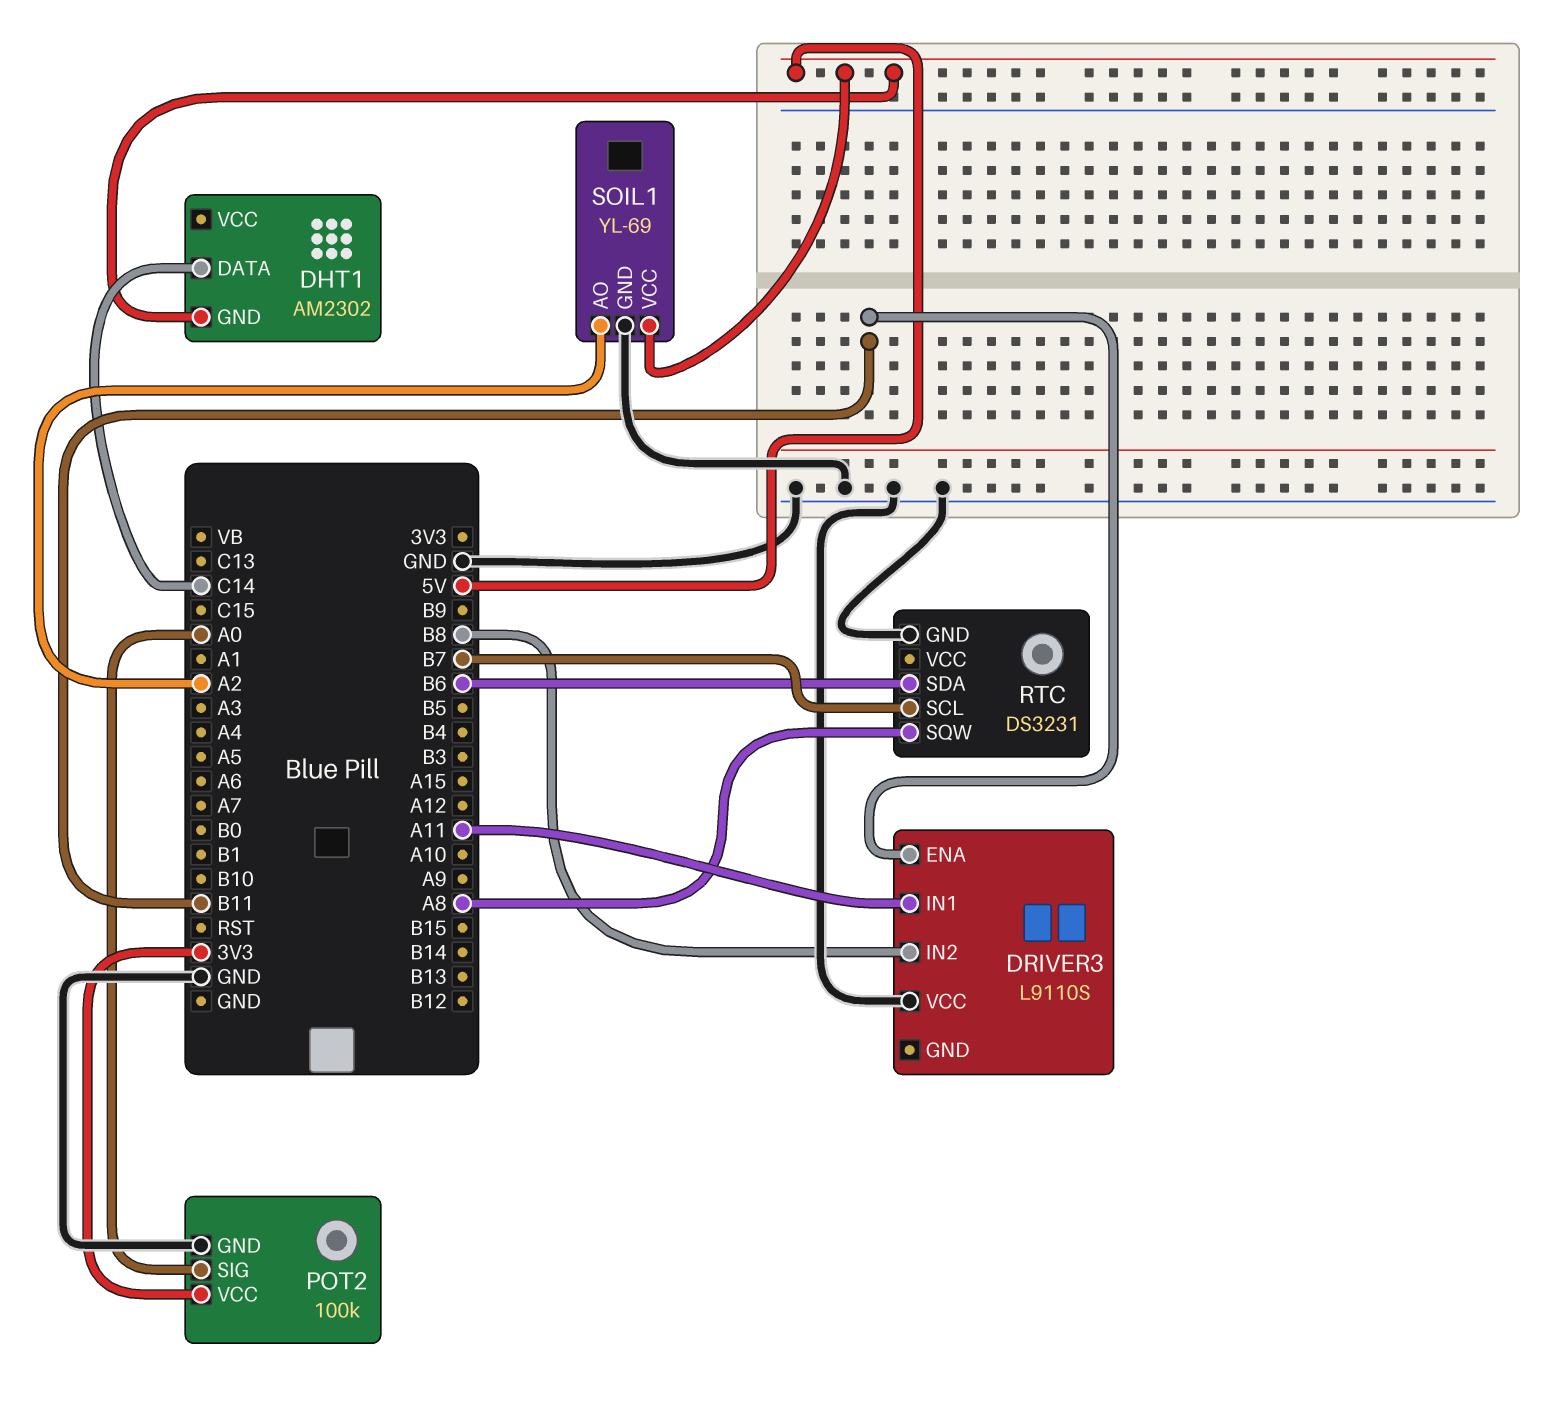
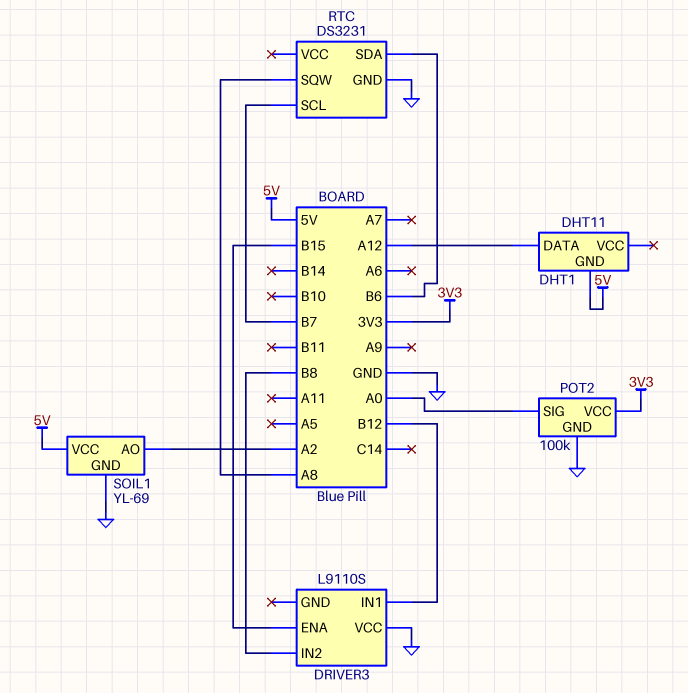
DHT1: AM2302 -> DHT11
DHT1 pin DATA: C14 -> A12
DRIVER3 pin ENA: B11 -> B15
DRIVER3 pin IN1: A11 -> B12

